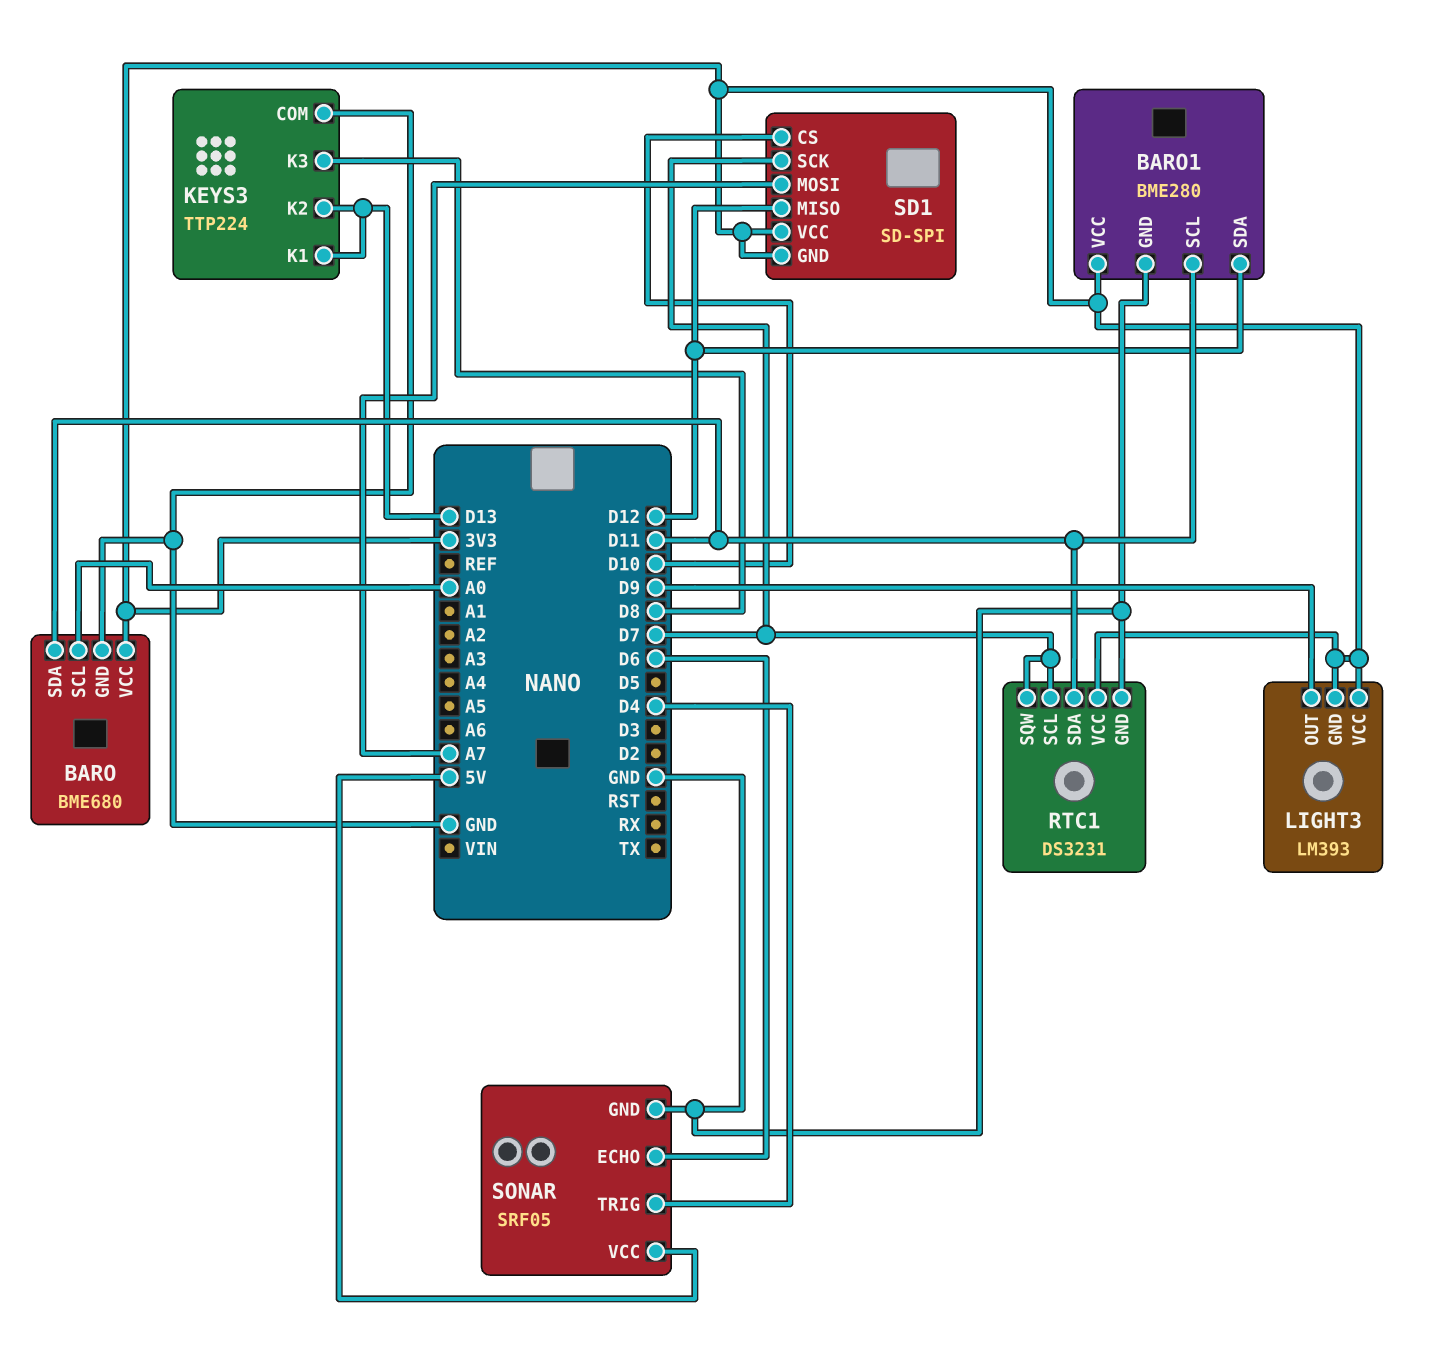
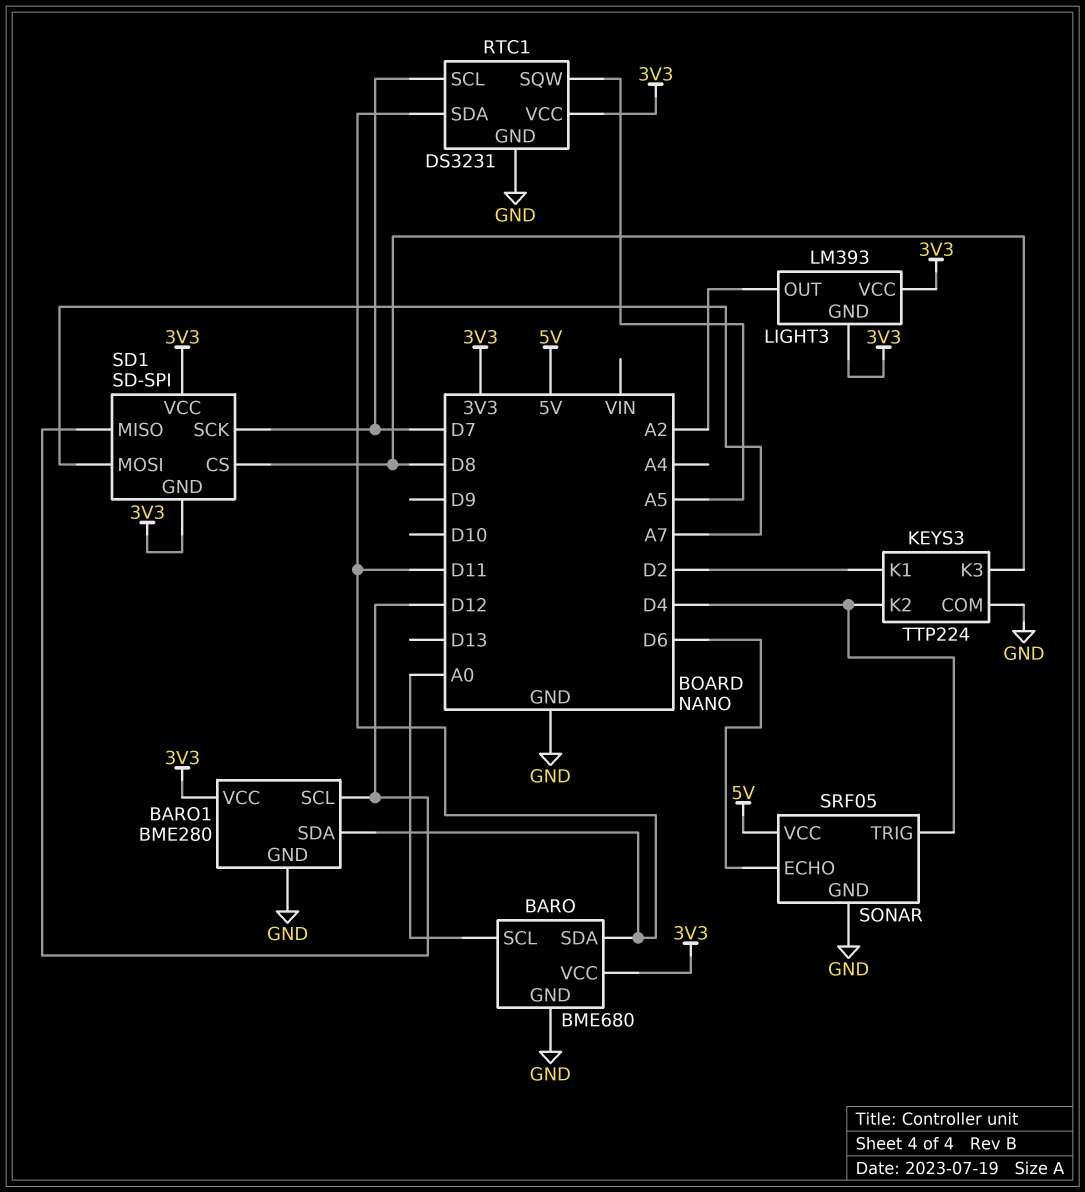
BARO1 pin SCL: D11 -> D12
BARO1 pin SDA: D12 -> D11
KEYS3 pin K1: D13 -> D2
KEYS3 pin K2: D13 -> D4
LIGHT3 pin OUT: D9 -> A2
RTC1 pin SQW: D7 -> A5
SD1 pin CS: D10 -> D8

